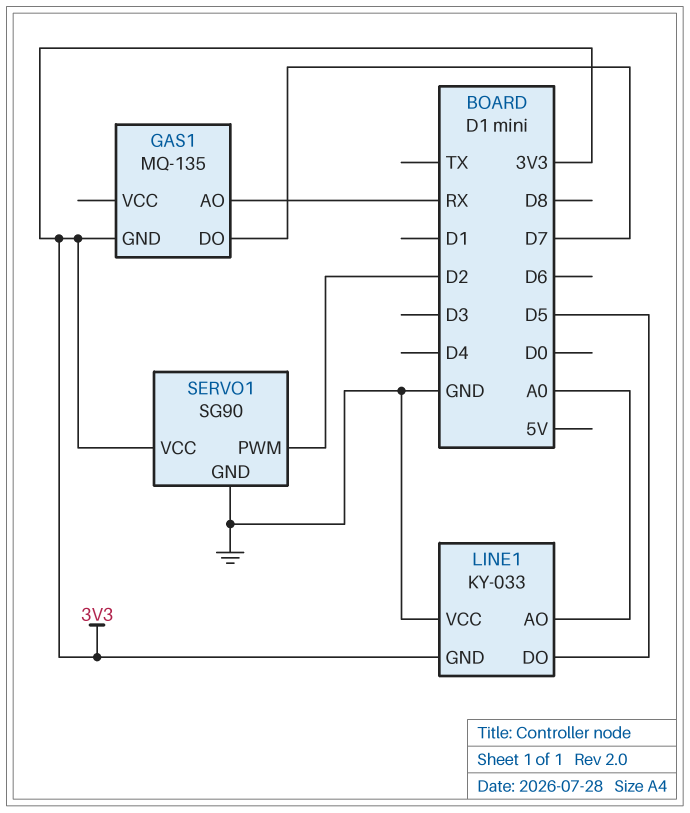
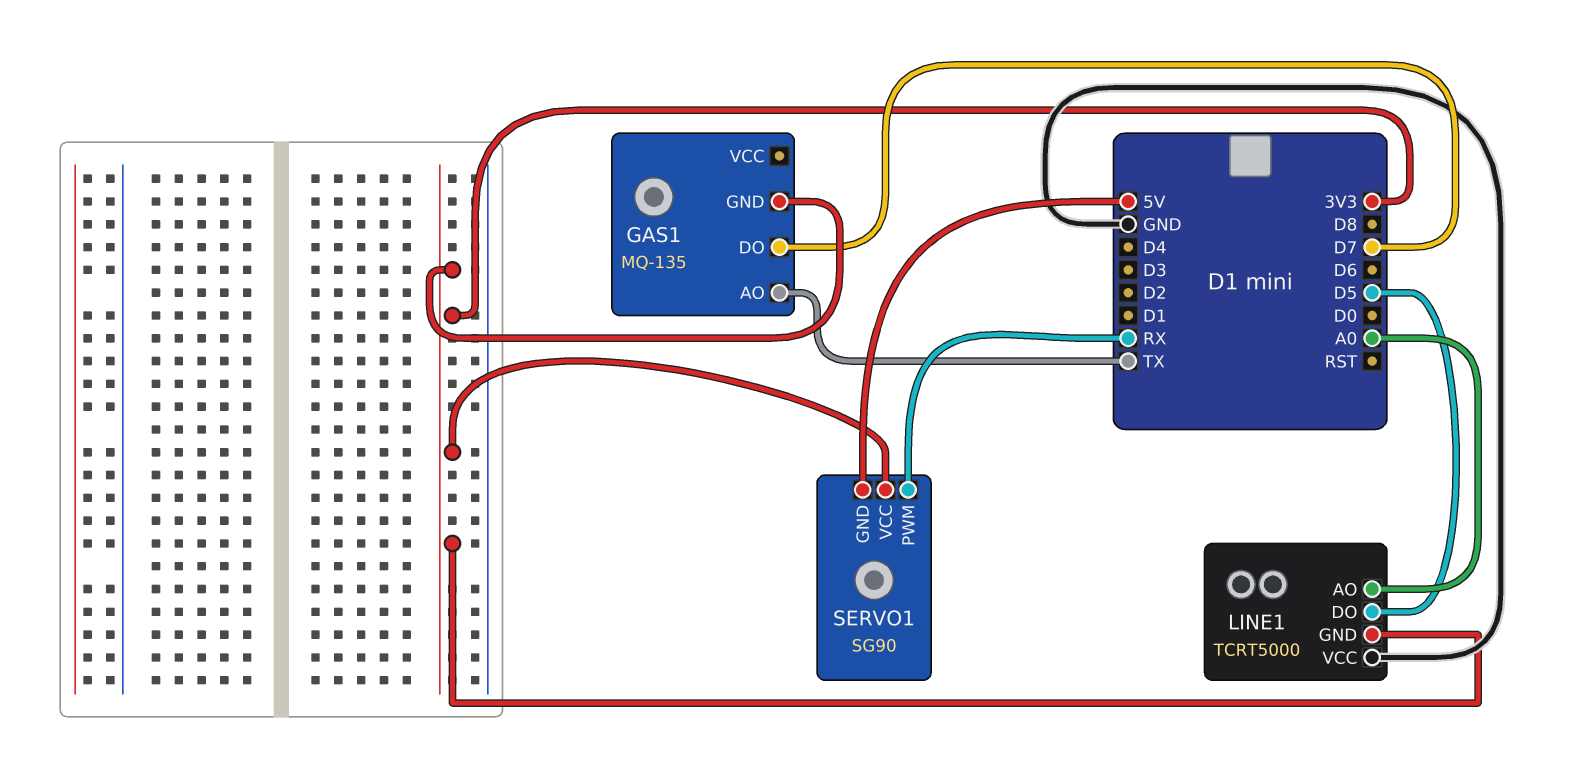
GAS1 pin AO: RX -> TX
LINE1: KY-033 -> TCRT5000
SERVO1 pin GND: GND -> 5V
SERVO1 pin PWM: D2 -> RX

